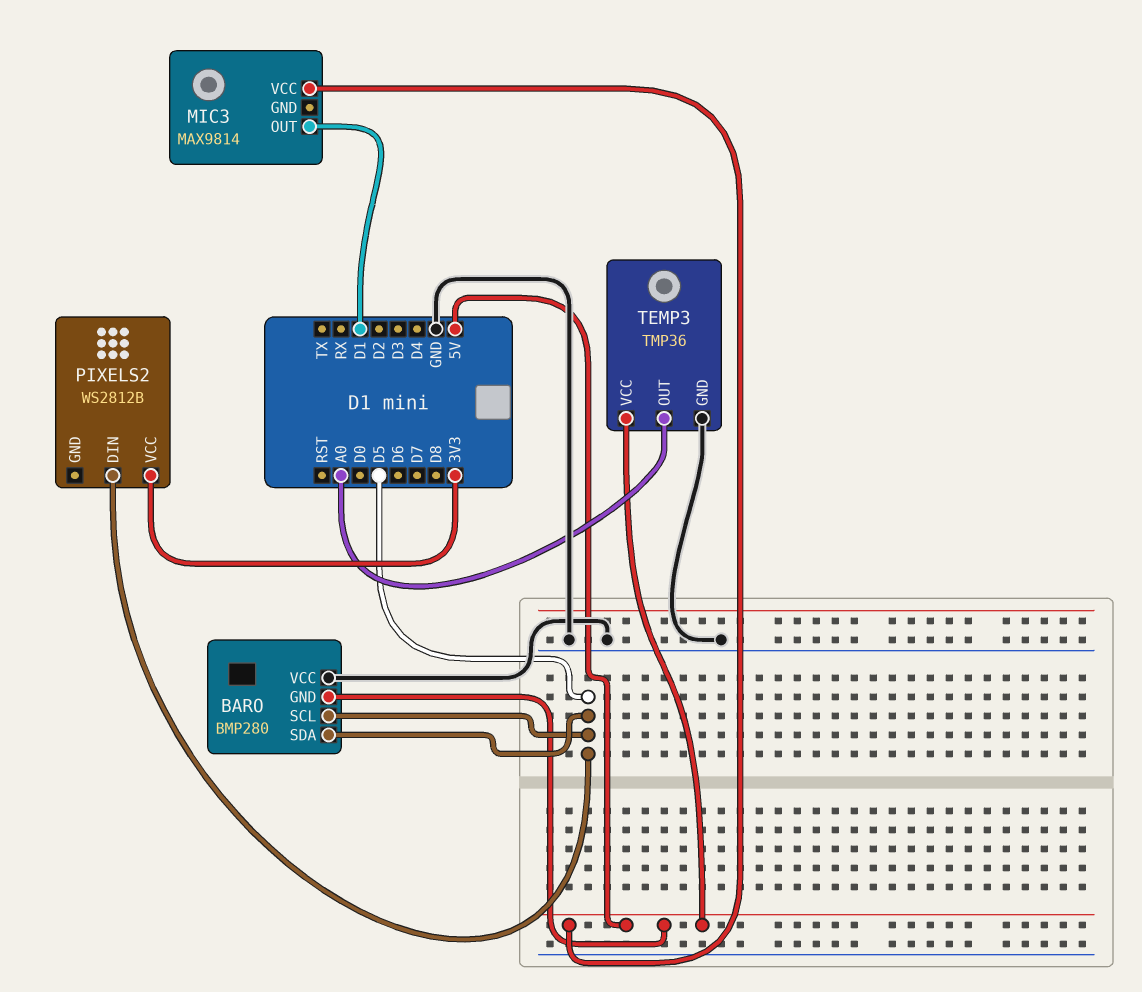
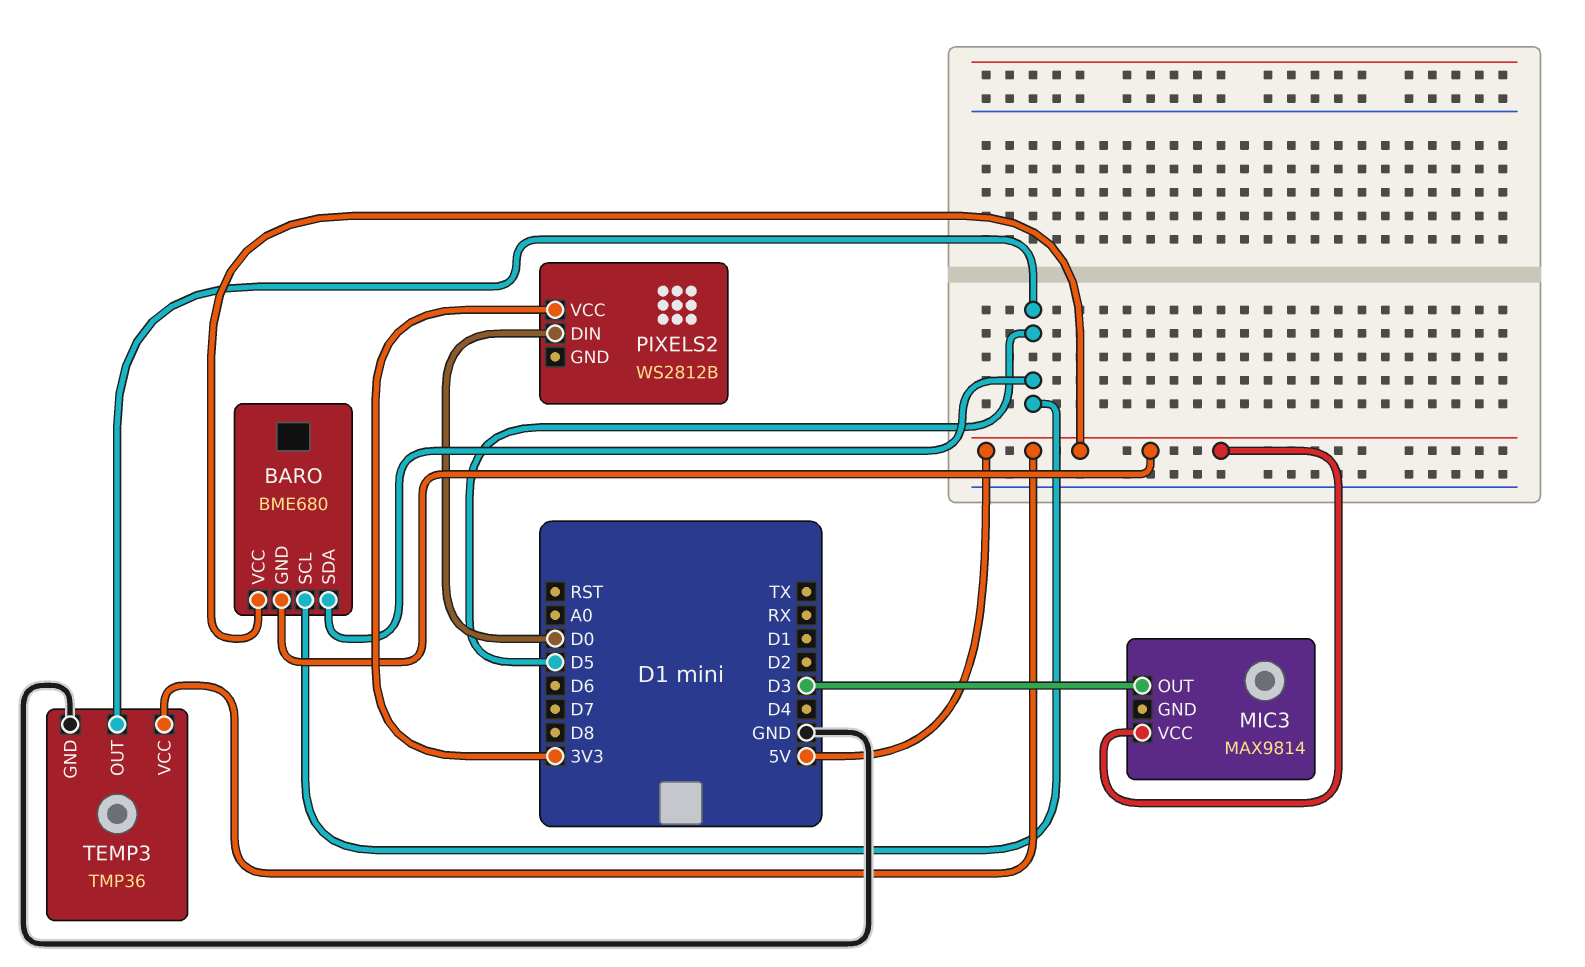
BARO: BMP280 -> BME680
BARO pin VCC: GND -> 5V
MIC3 pin OUT: D1 -> D3
PIXELS2 pin DIN: D5 -> D0
TEMP3 pin OUT: A0 -> D5

